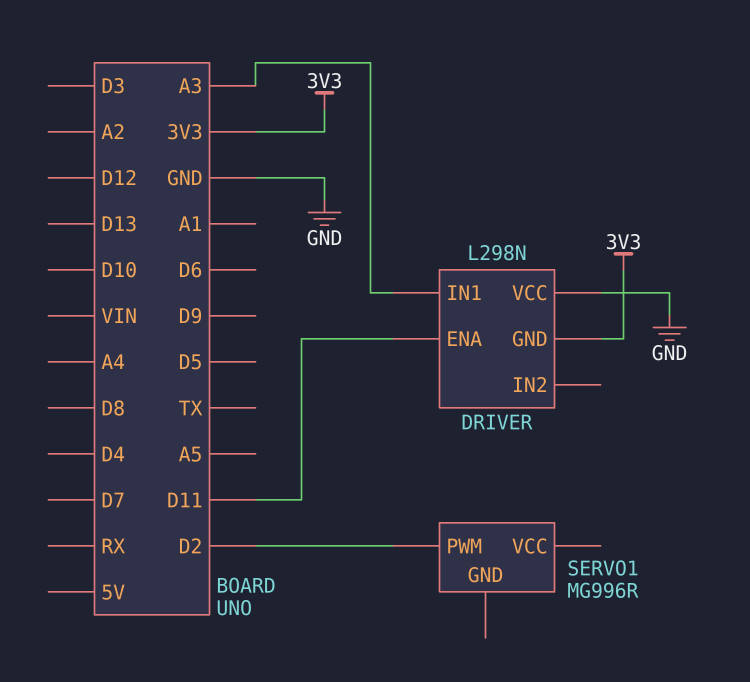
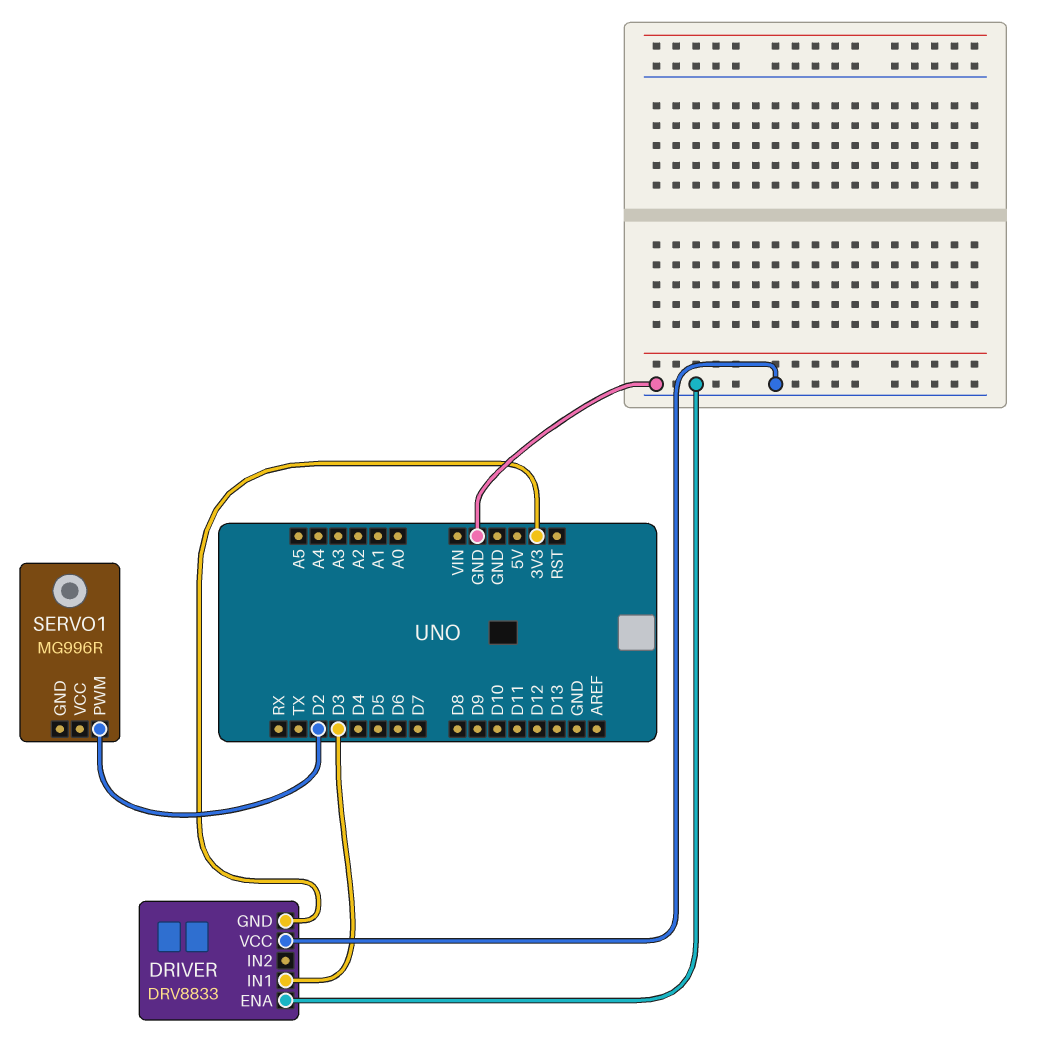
DRIVER: L298N -> DRV8833
DRIVER pin ENA: D11 -> GND
DRIVER pin IN1: A3 -> D3

